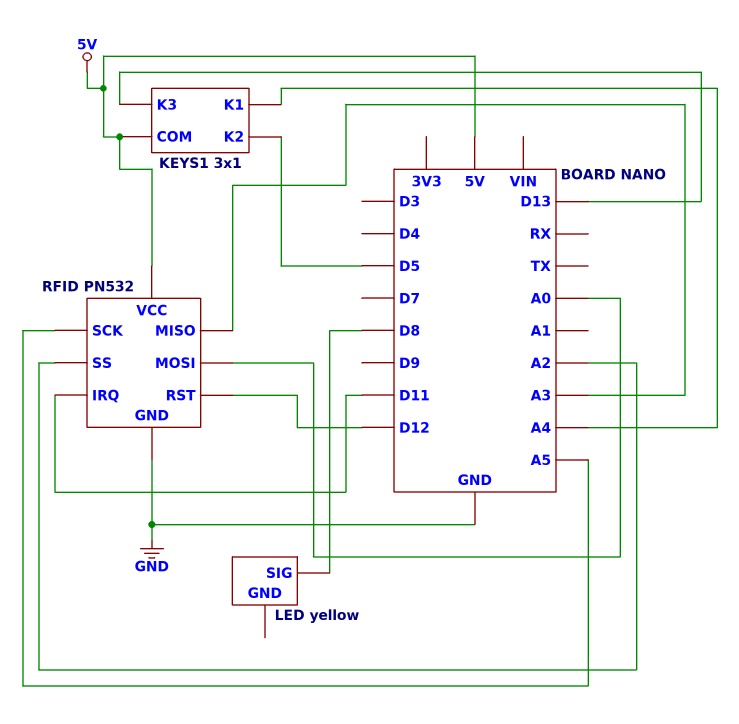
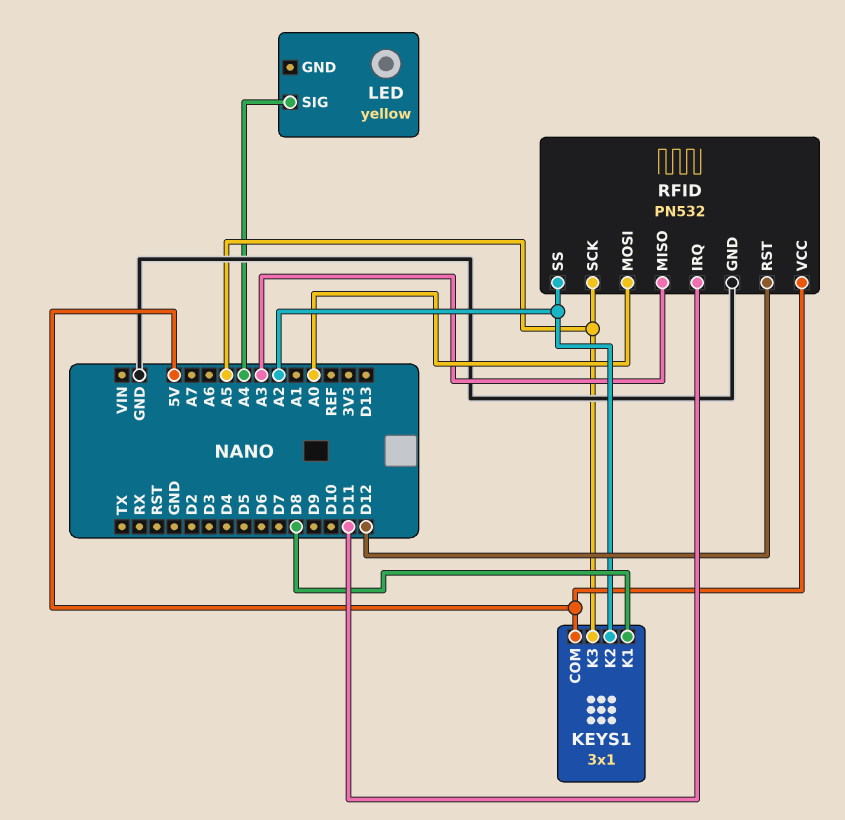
KEYS1 pin K1: A4 -> D8
KEYS1 pin K2: D5 -> A2
KEYS1 pin K3: D13 -> A5
LED pin SIG: D8 -> A4

